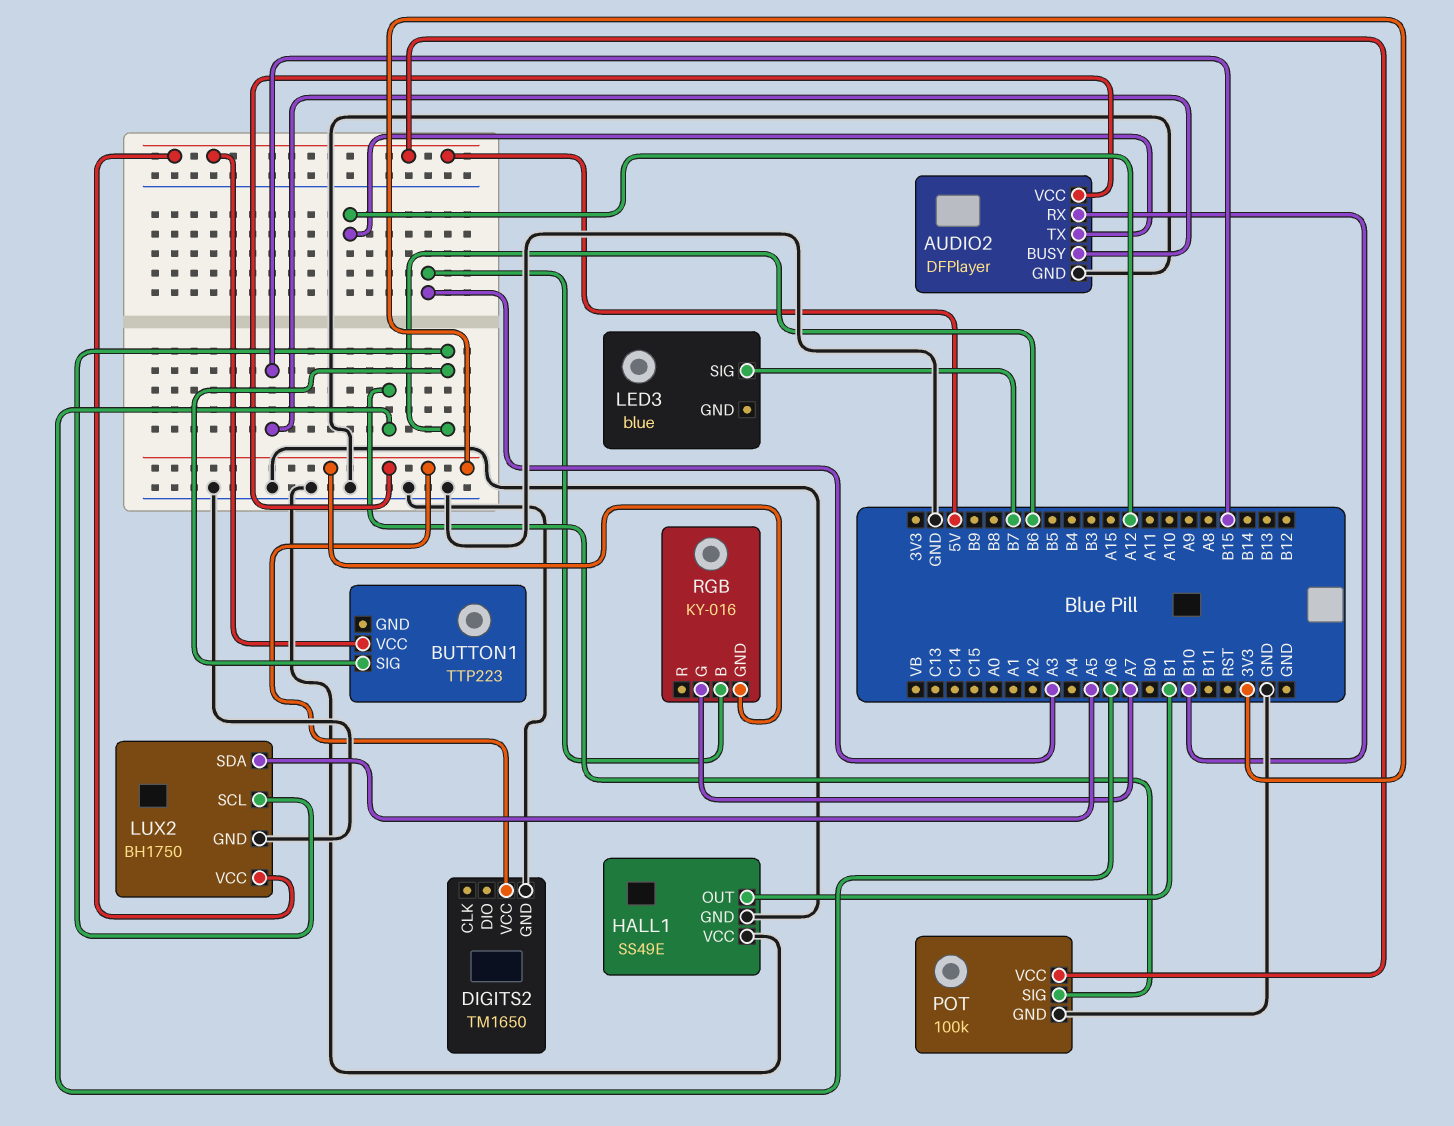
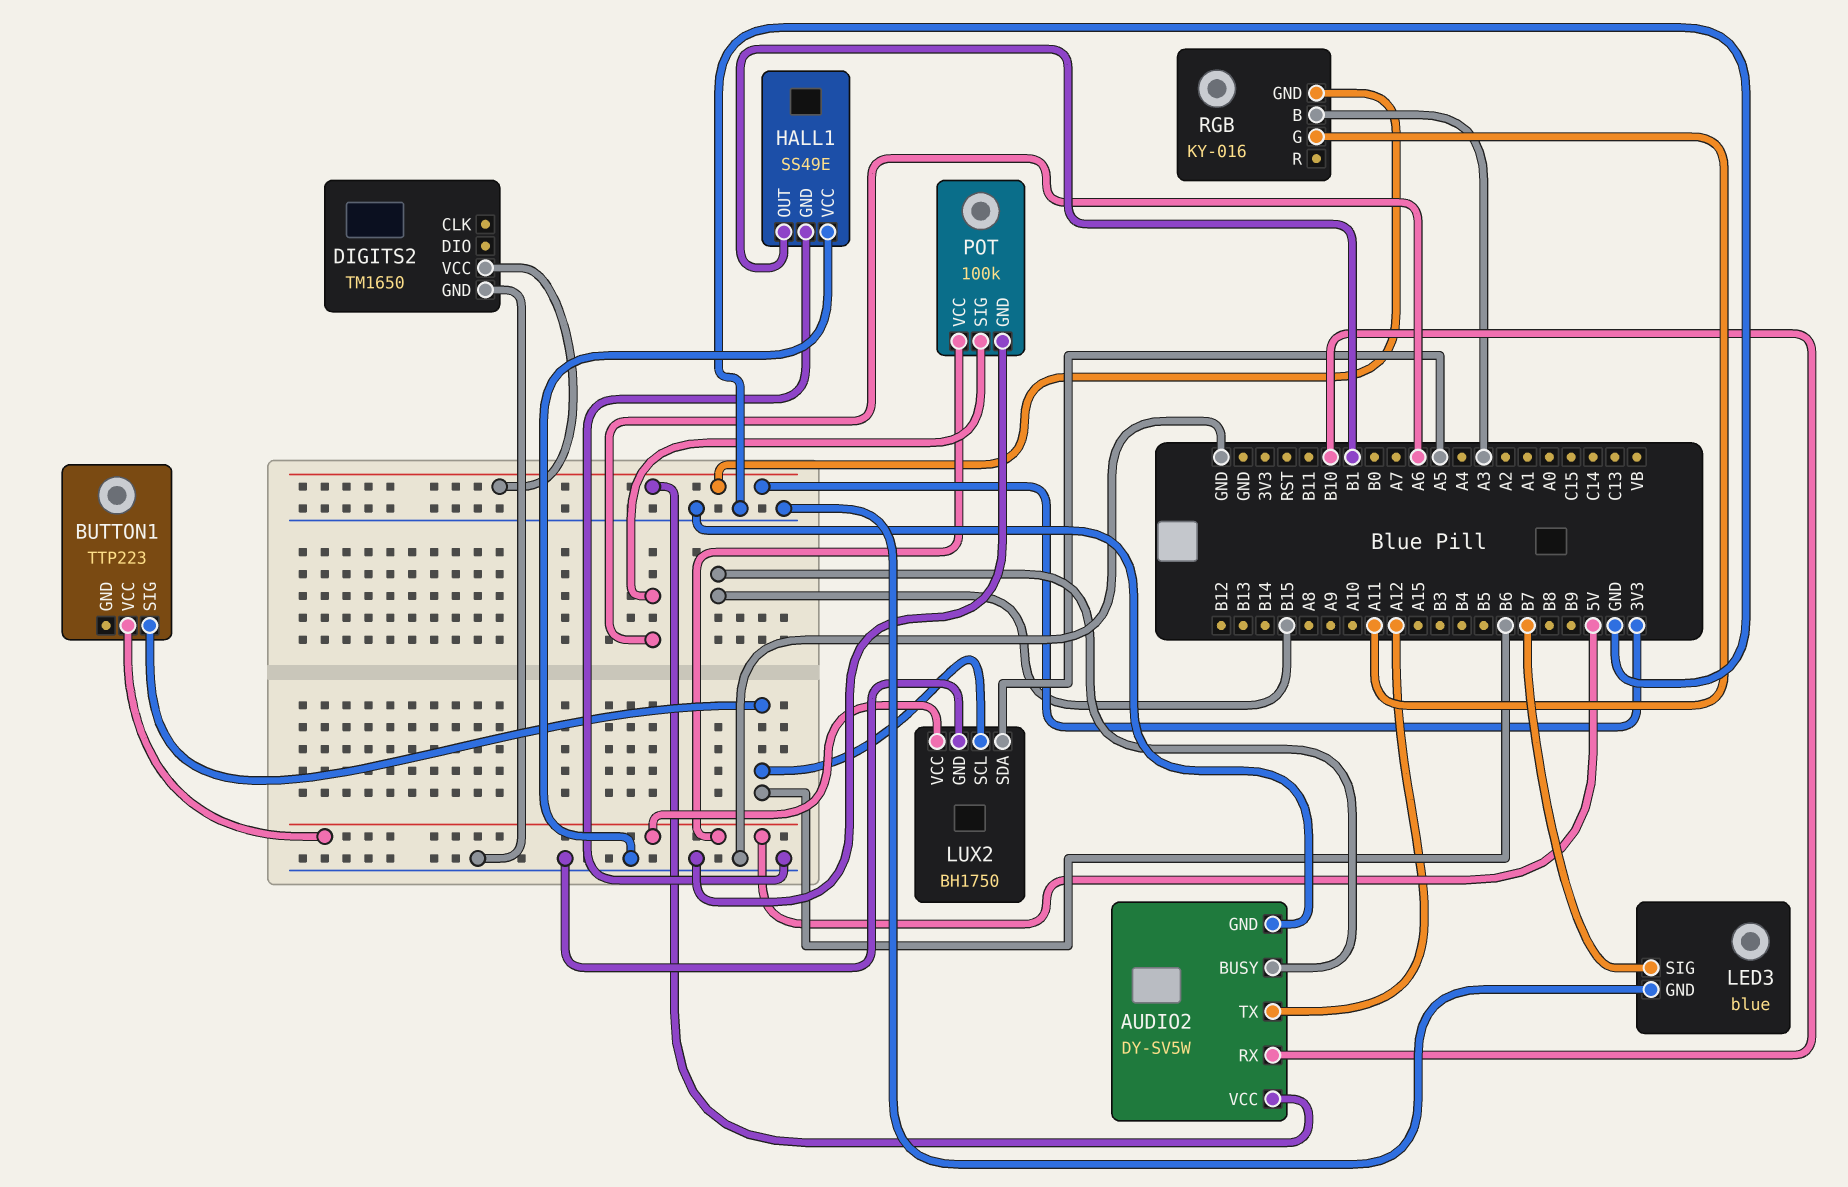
AUDIO2: DFPlayer -> DY-SV5W
LED3 pin GND: none -> GND
RGB pin G: A7 -> A11

